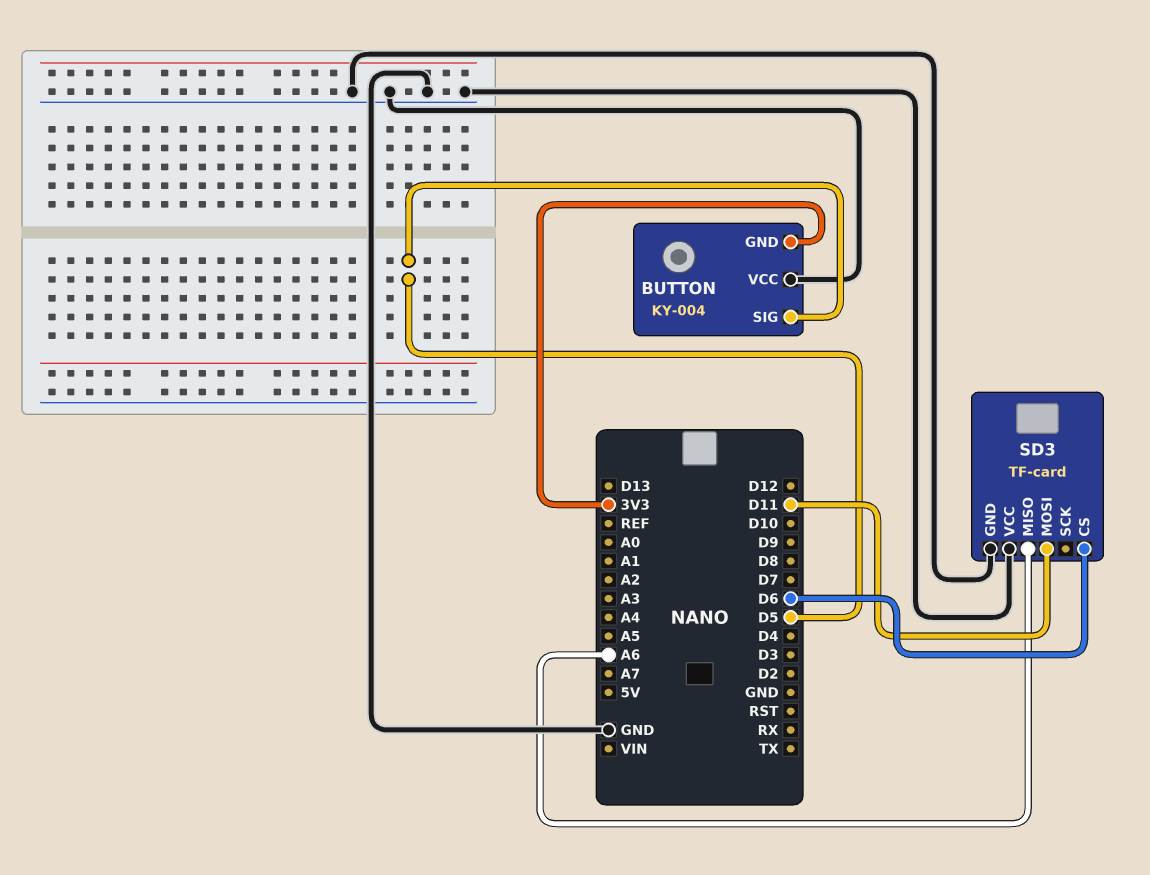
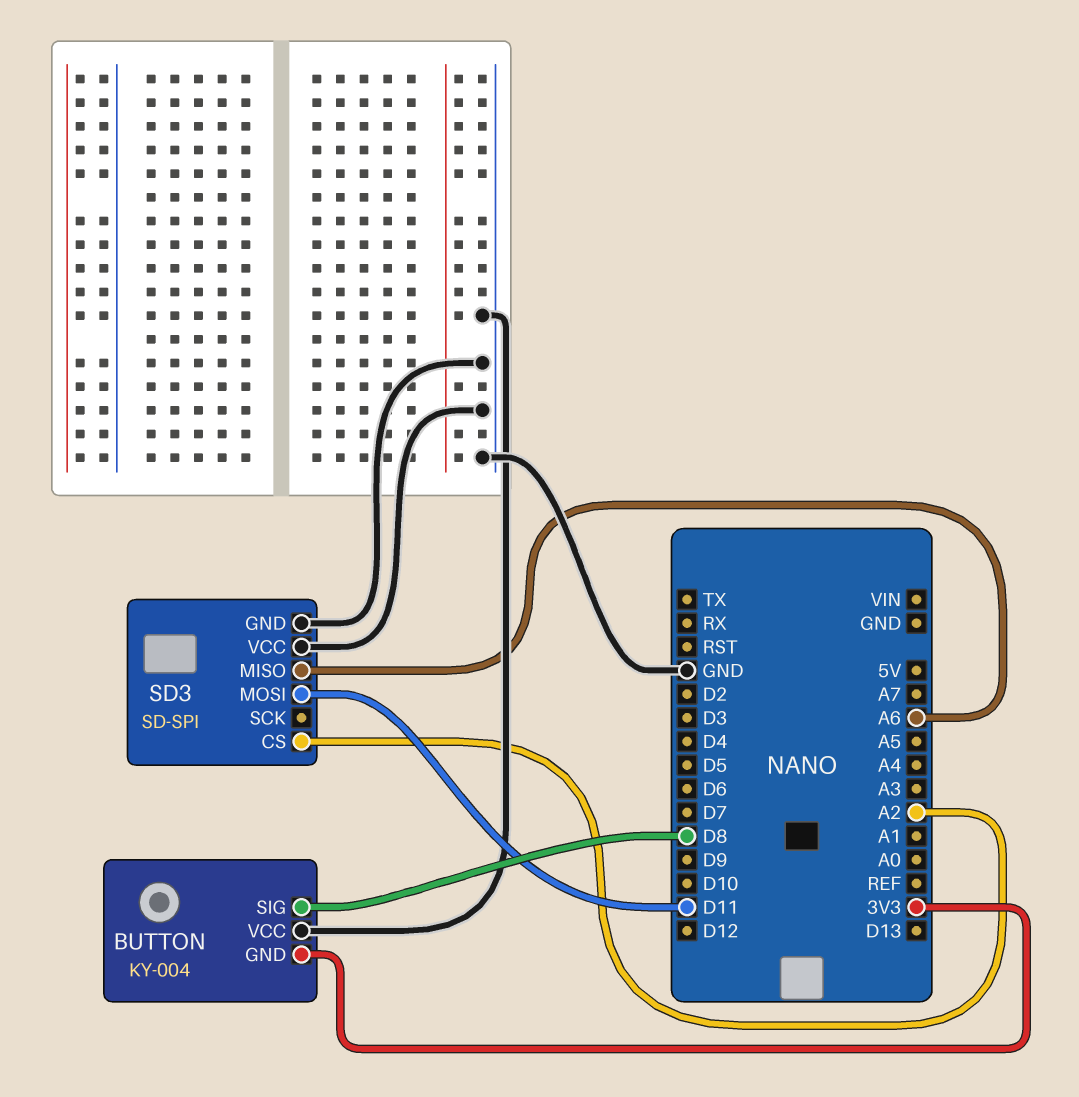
BUTTON pin SIG: D5 -> D8
SD3: TF-card -> SD-SPI
SD3 pin CS: D6 -> A2

